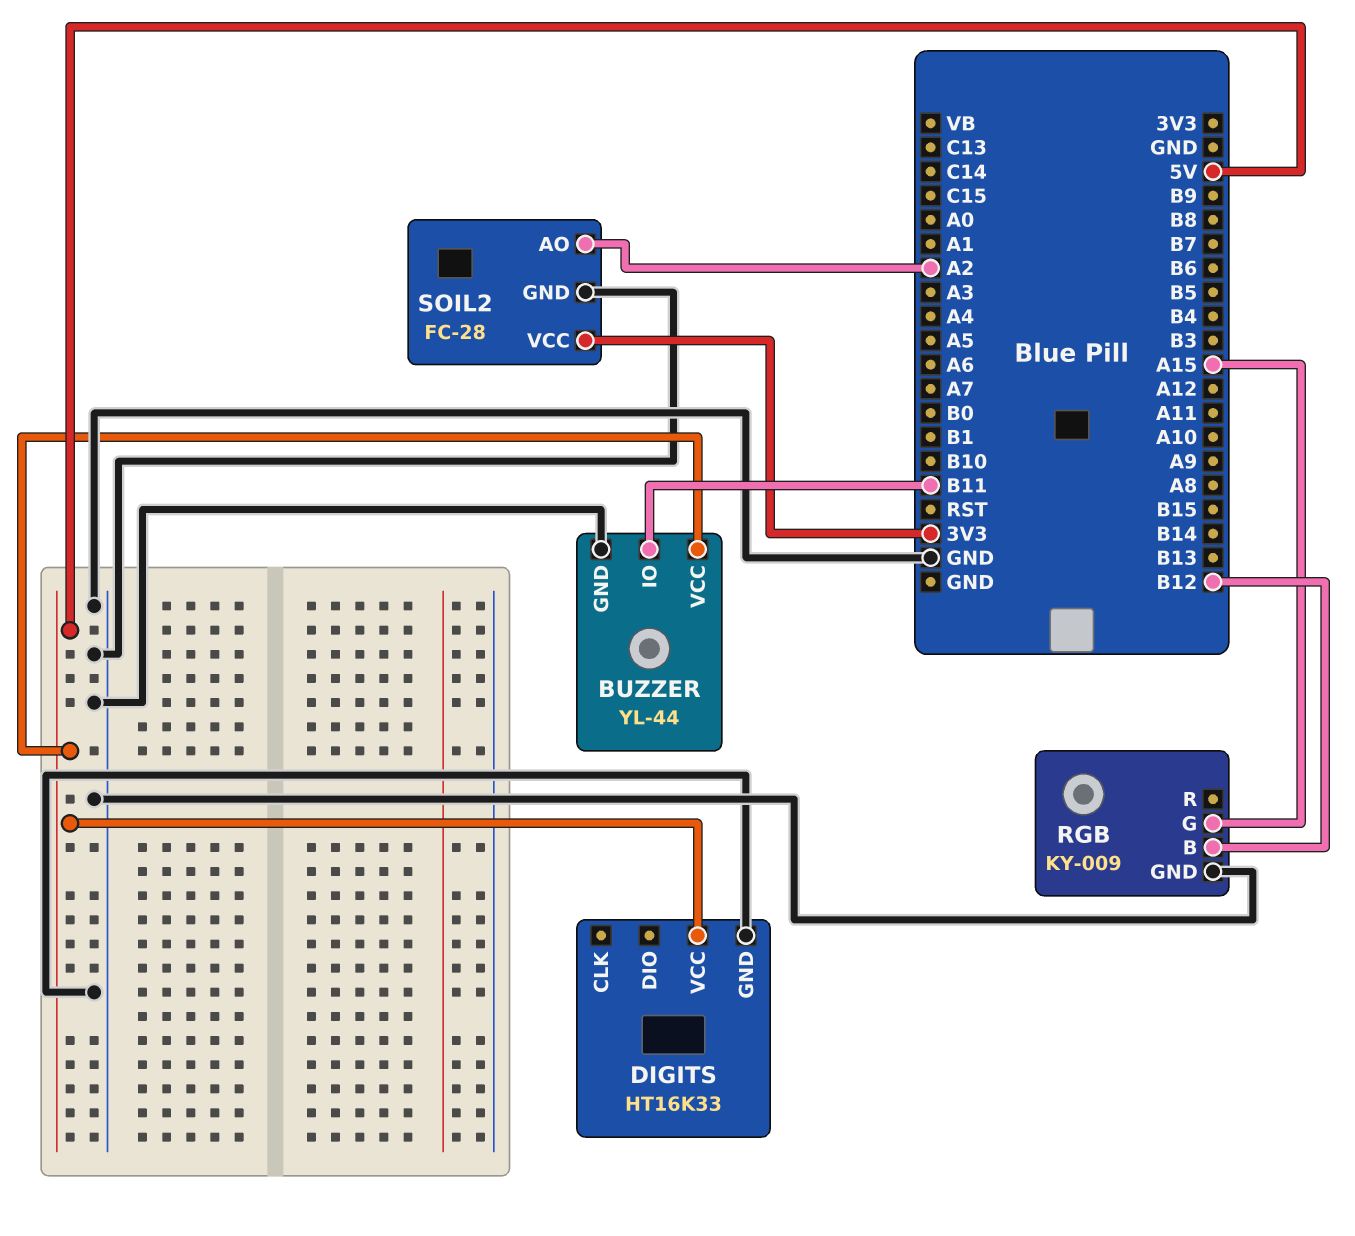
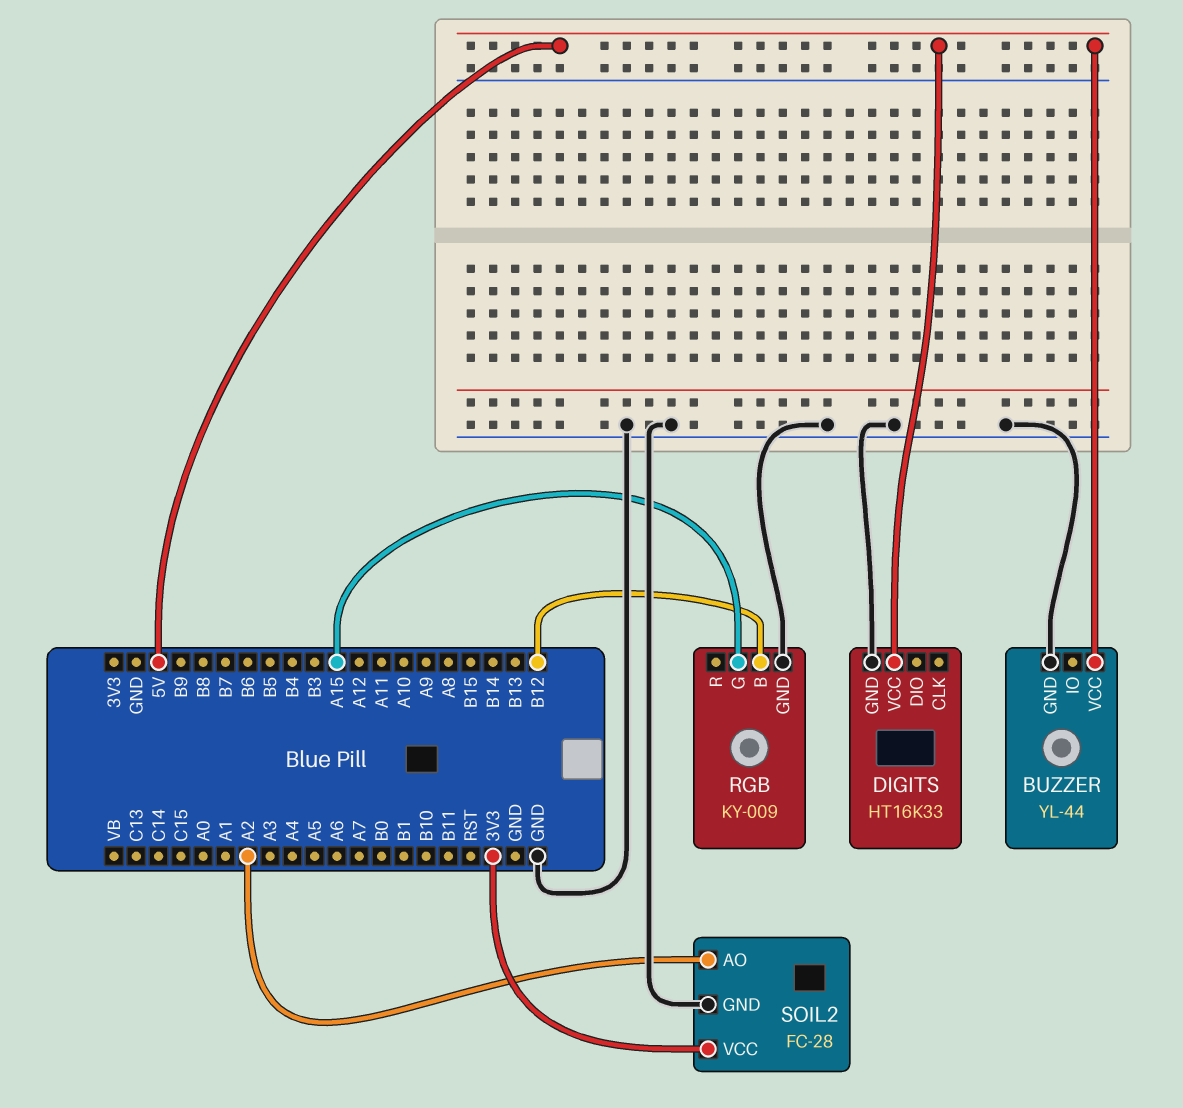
BUZZER pin IO: B11 -> none

